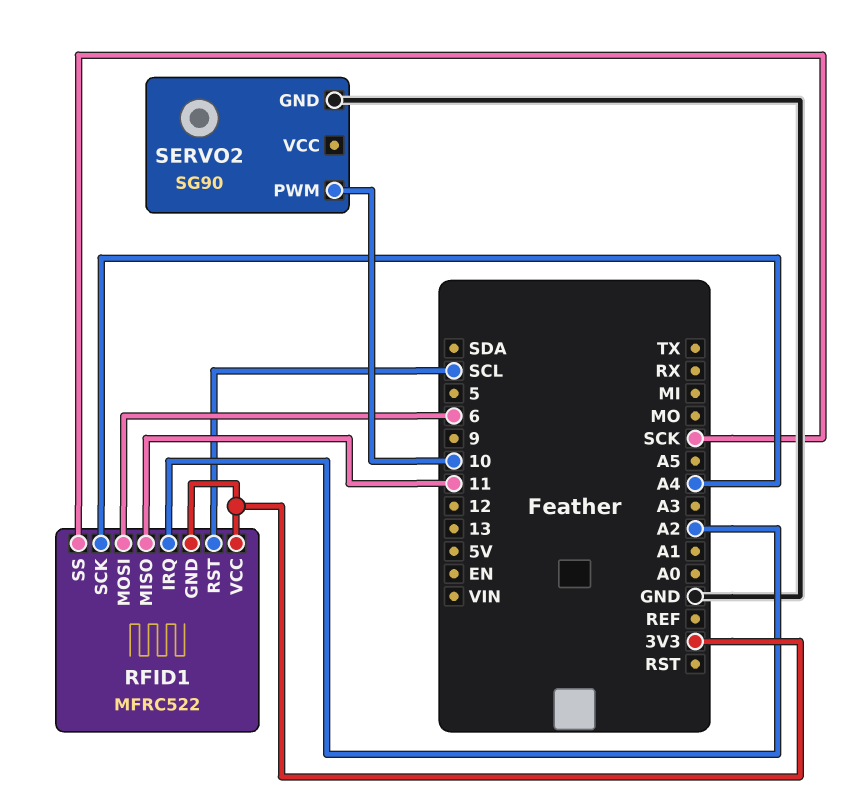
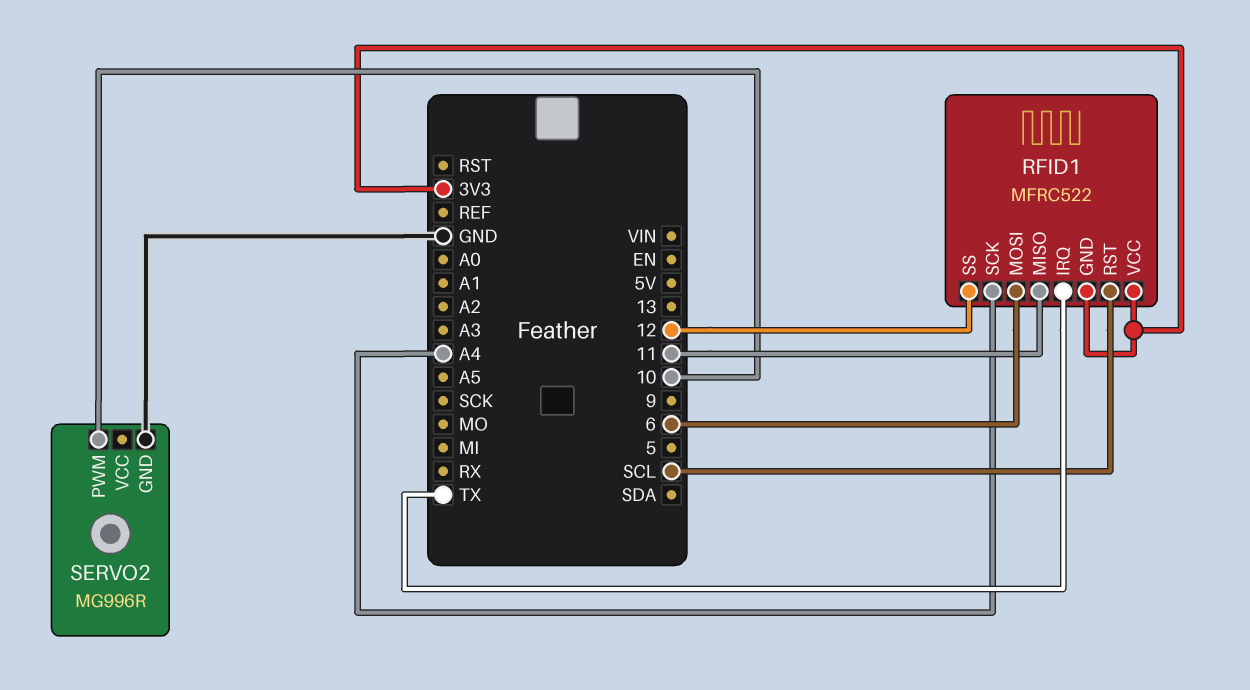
RFID1 pin IRQ: A2 -> TX
RFID1 pin SS: SCK -> 12
SERVO2: SG90 -> MG996R

